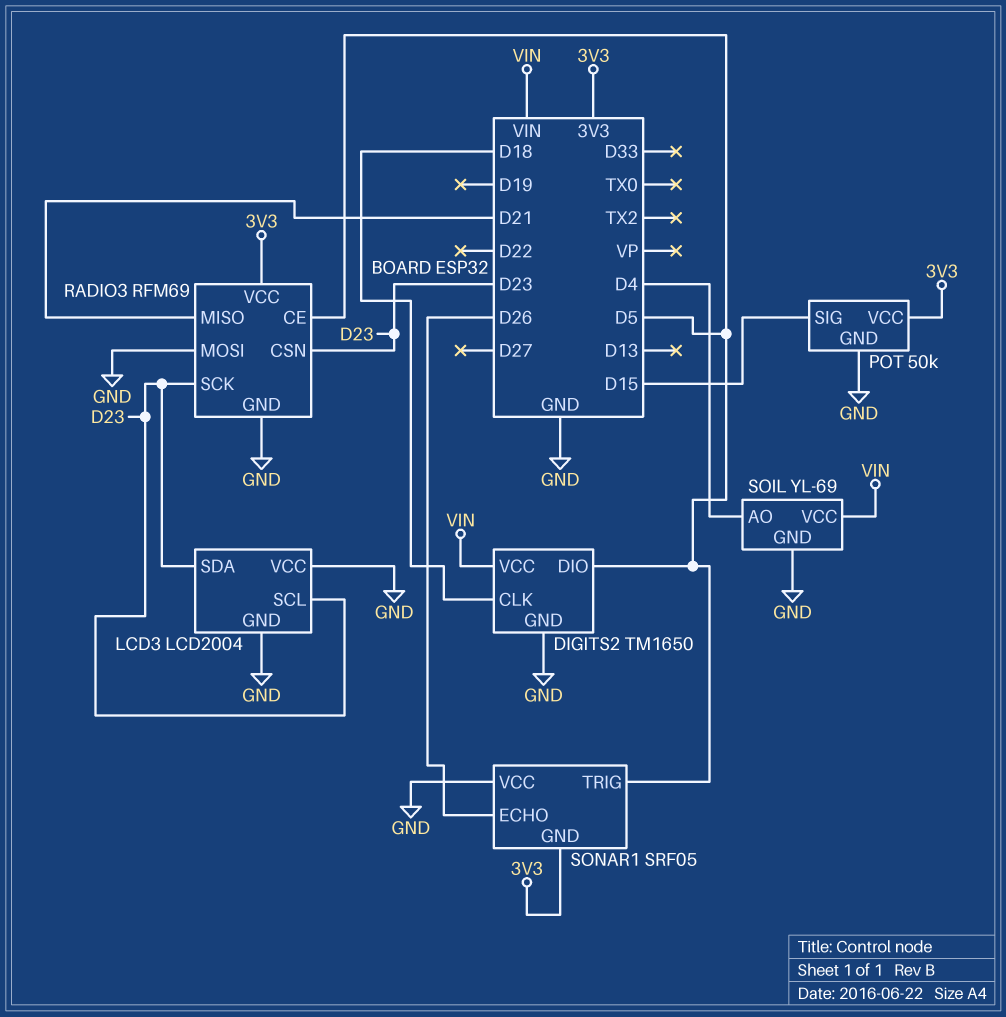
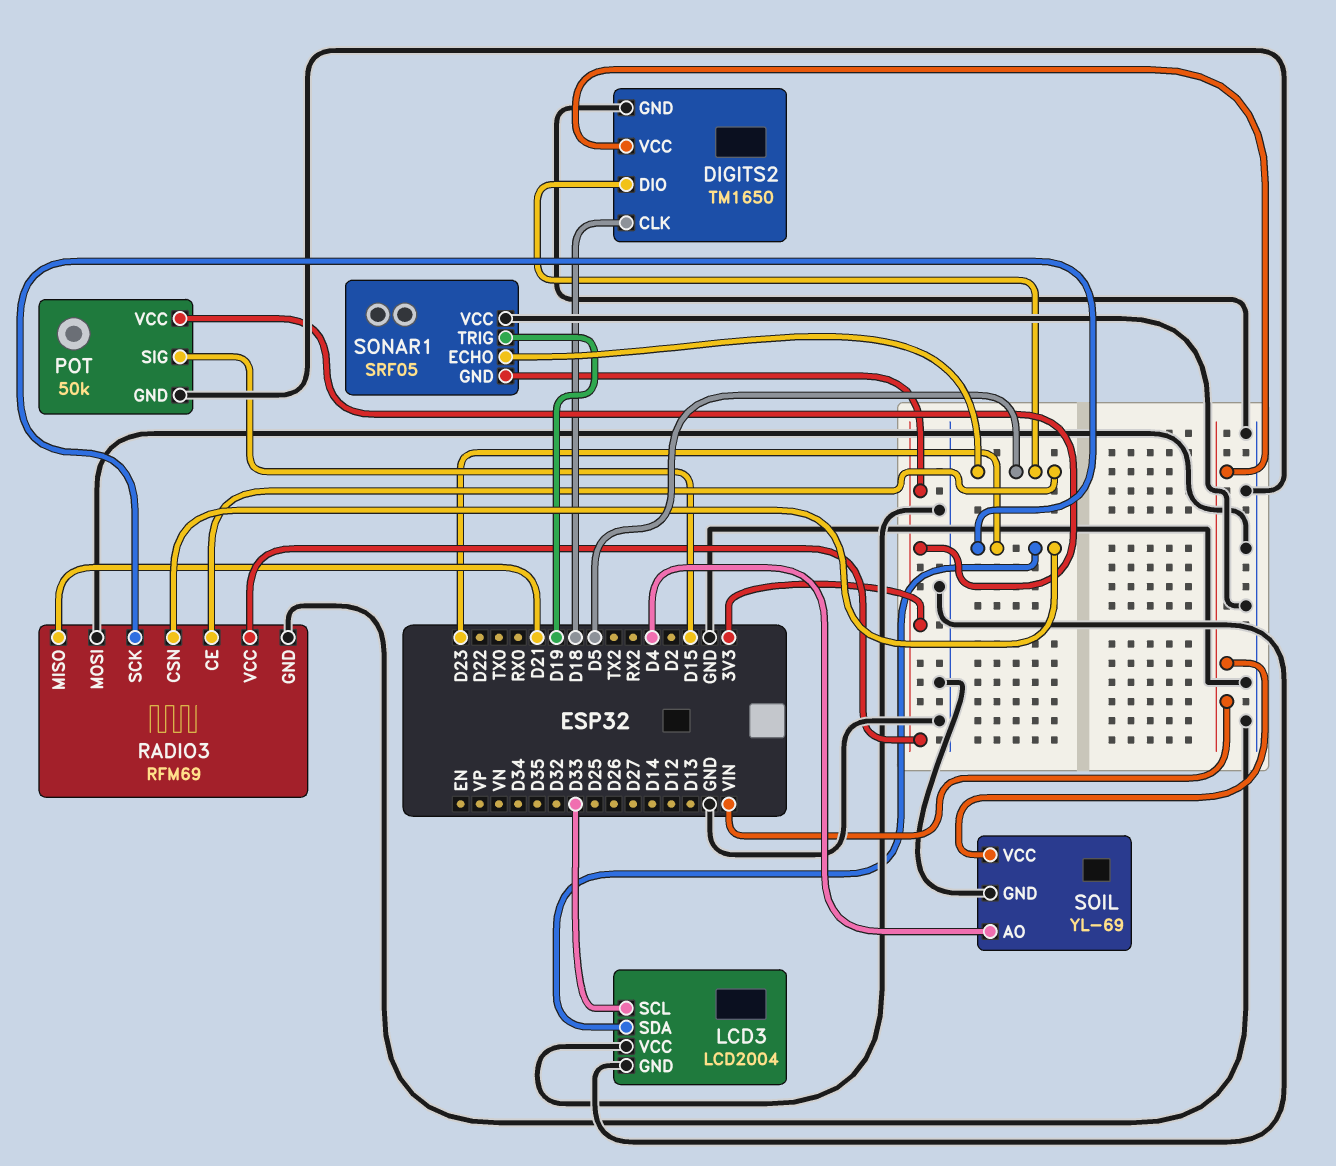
LCD3 pin SCL: D23 -> D33
SONAR1 pin ECHO: D26 -> D5
SONAR1 pin TRIG: D5 -> D19

